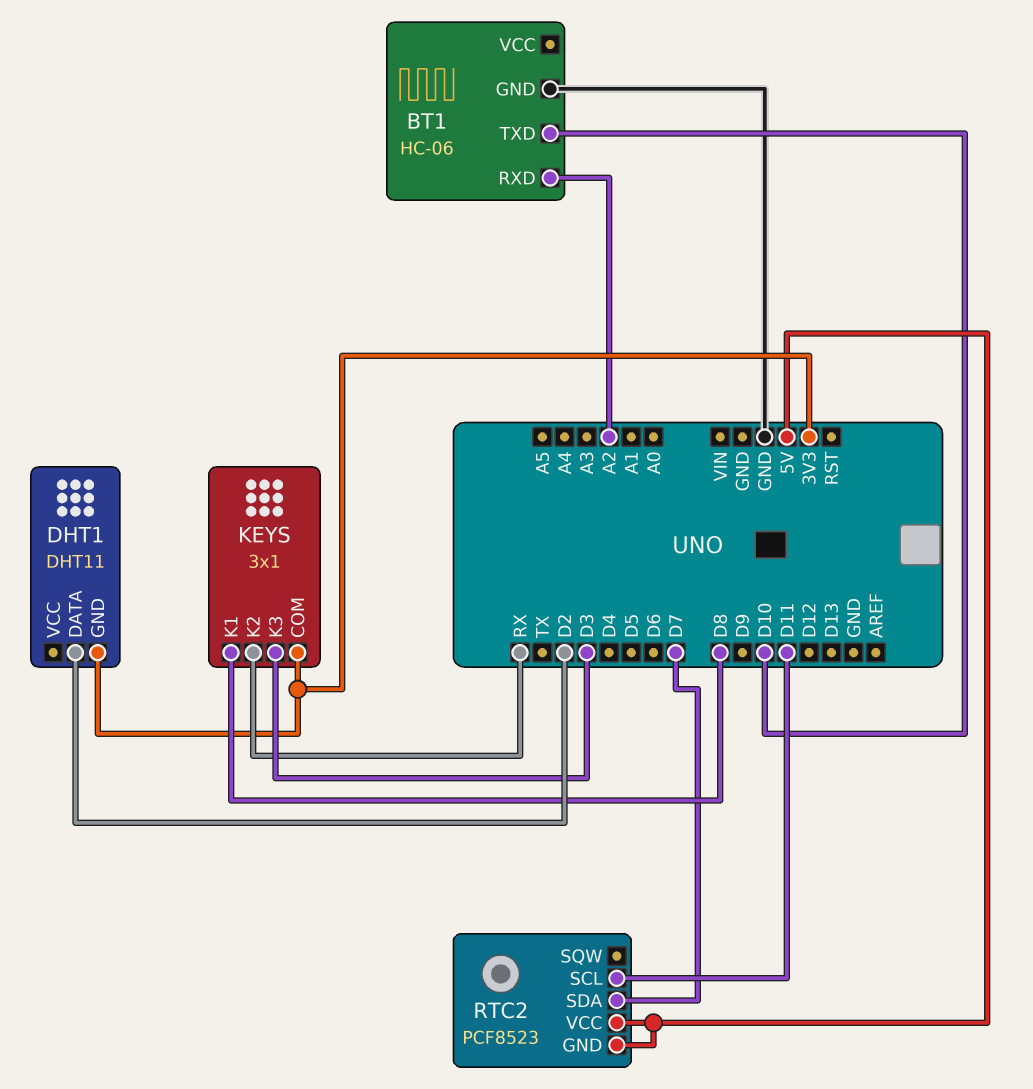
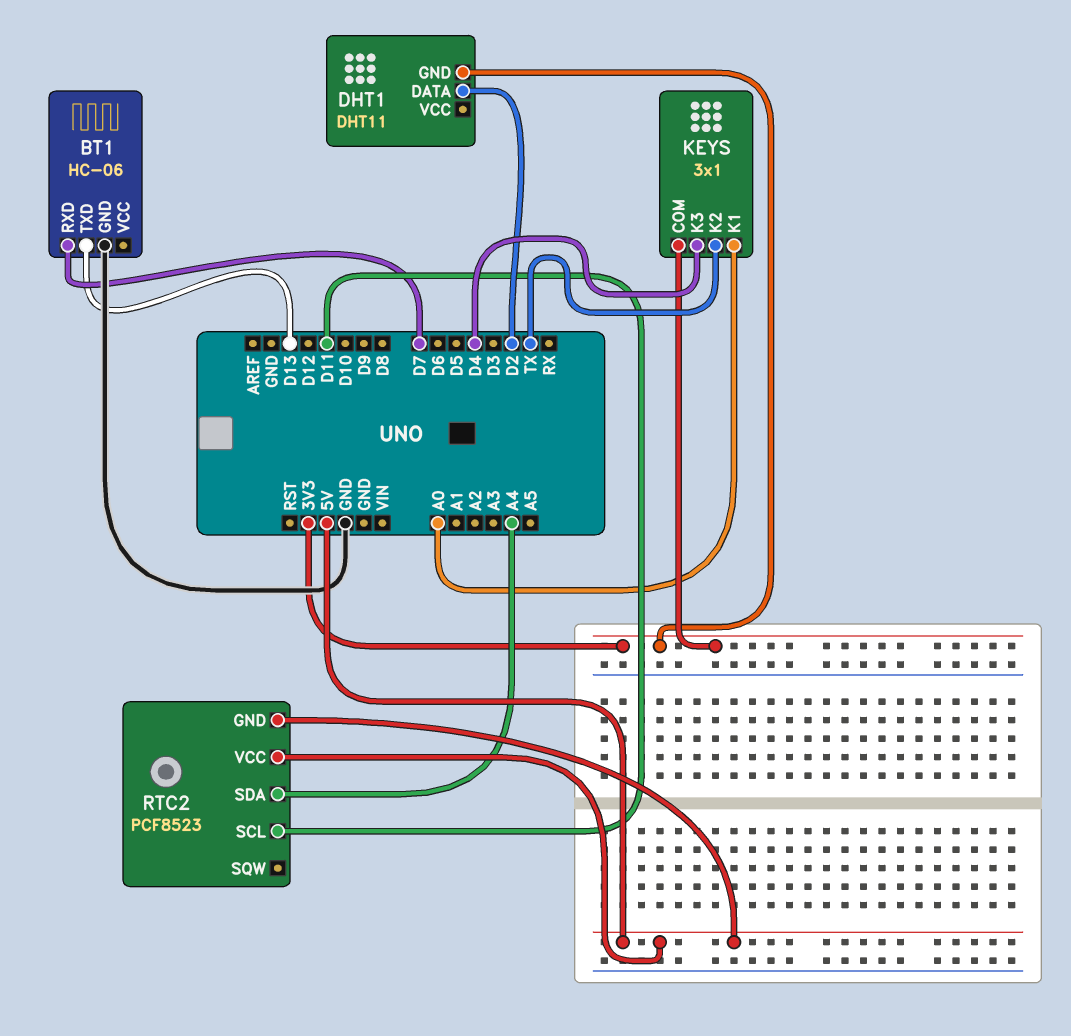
BT1 pin RXD: A2 -> D7
BT1 pin TXD: D10 -> D13
KEYS pin K1: D8 -> A0
KEYS pin K2: RX -> TX
KEYS pin K3: D3 -> D4
RTC2 pin SDA: D7 -> A4

